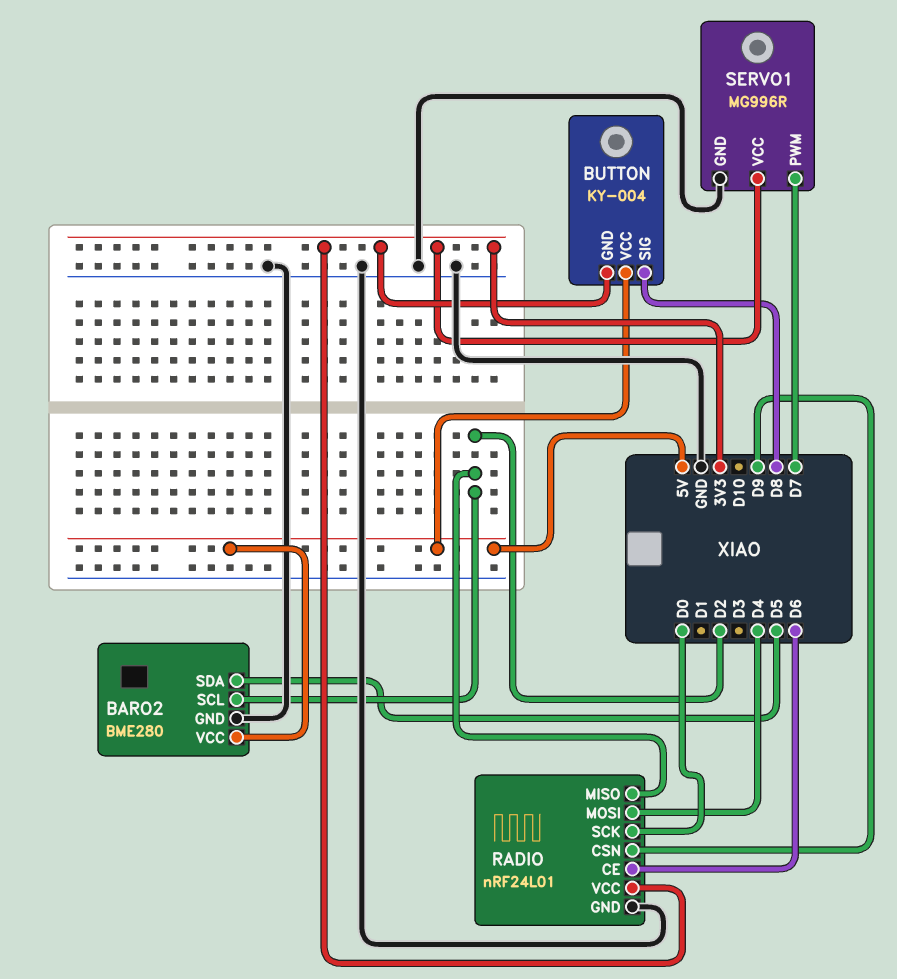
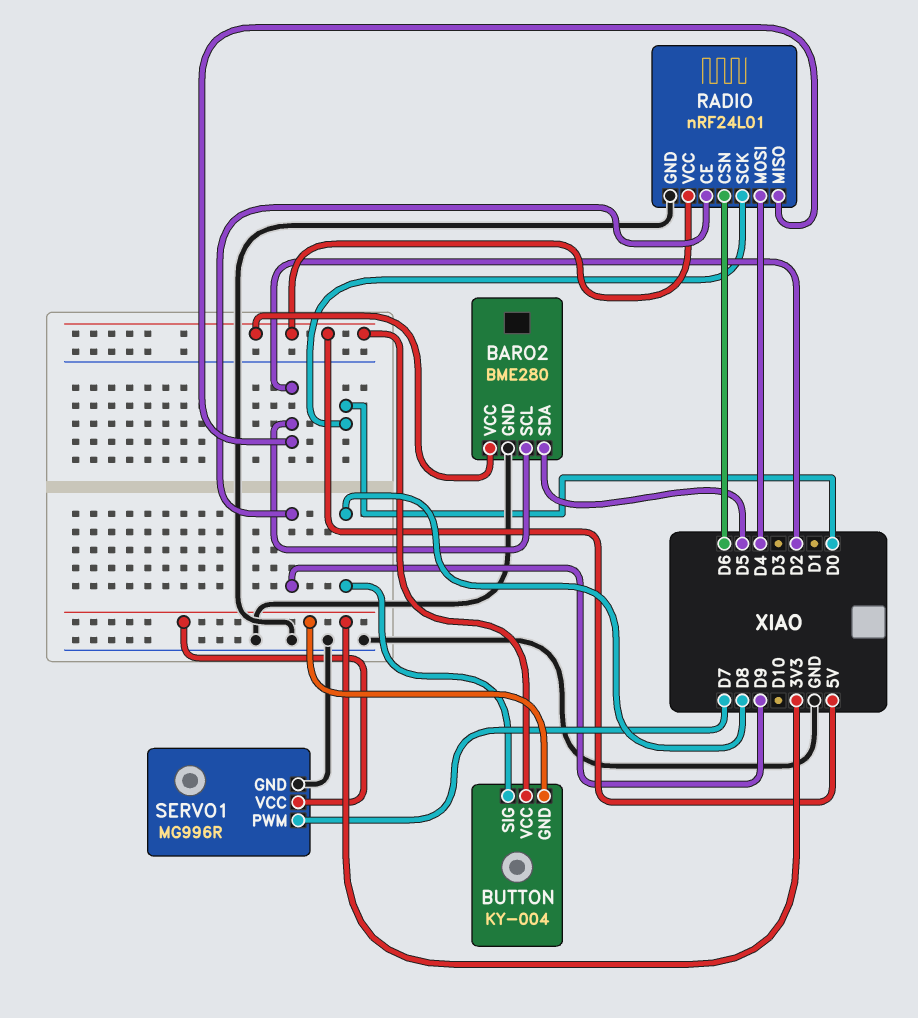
RADIO pin CE: D6 -> D9
RADIO pin CSN: D9 -> D6
RADIO pin VCC: 3V3 -> 5V

